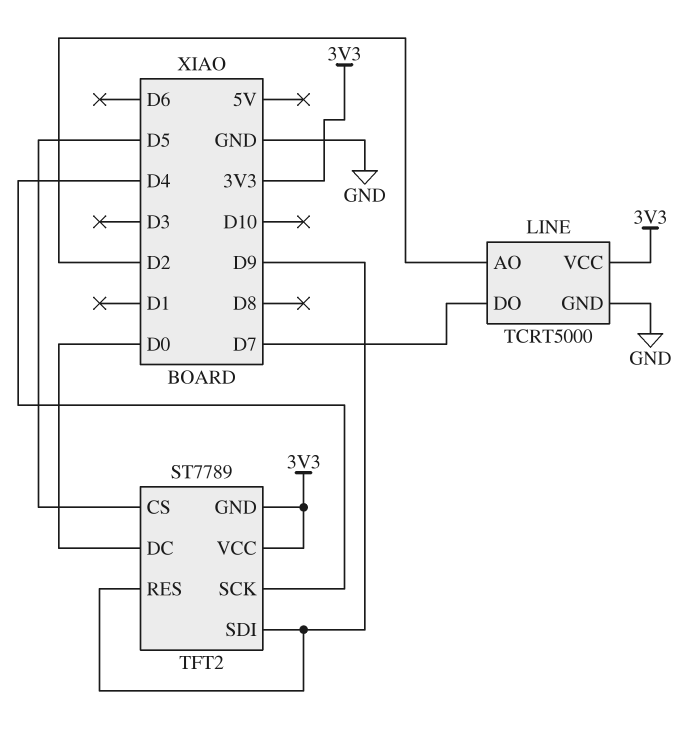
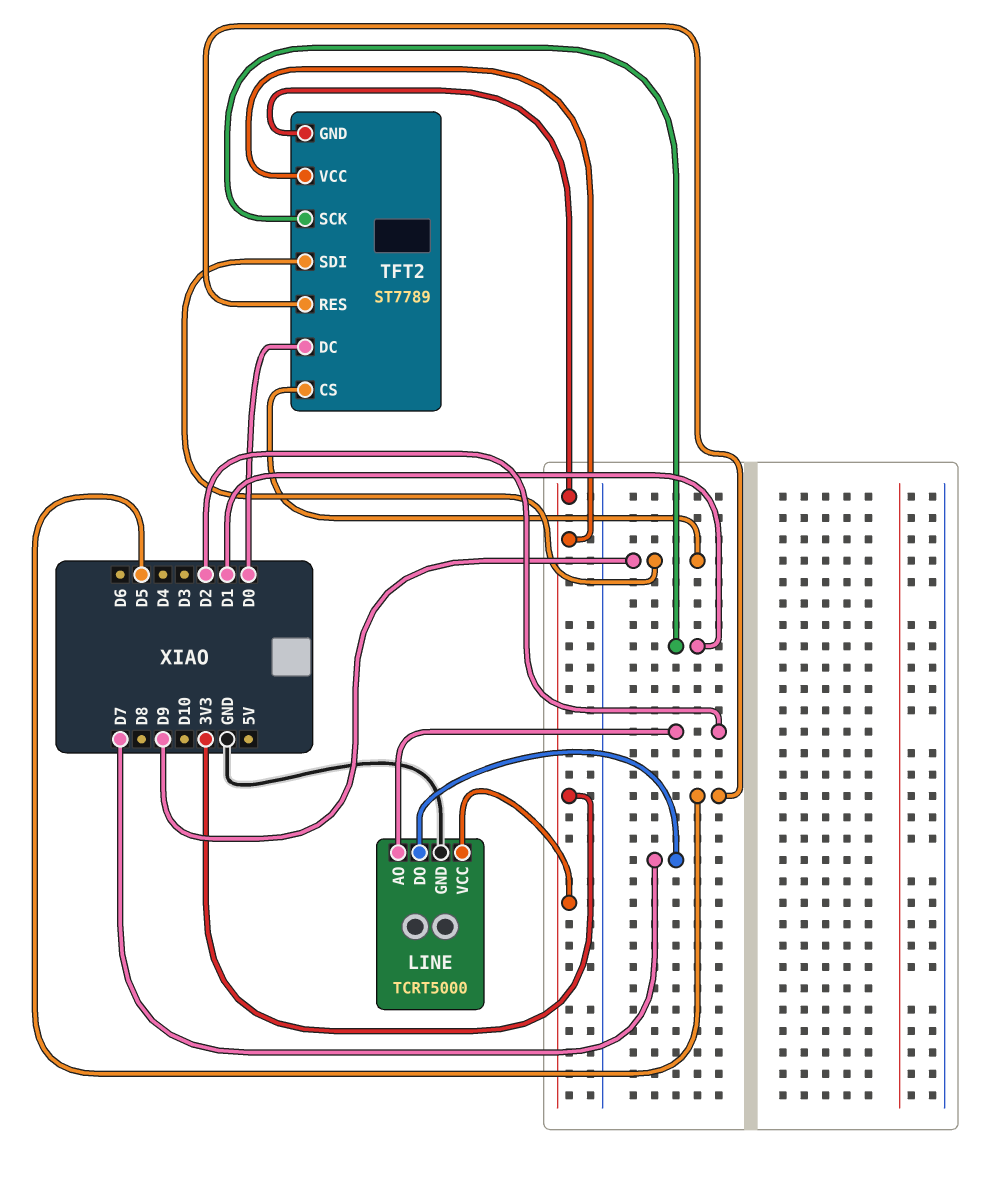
TFT2 pin CS: D5 -> D9
TFT2 pin RES: D9 -> D5
TFT2 pin SCK: D4 -> D1

